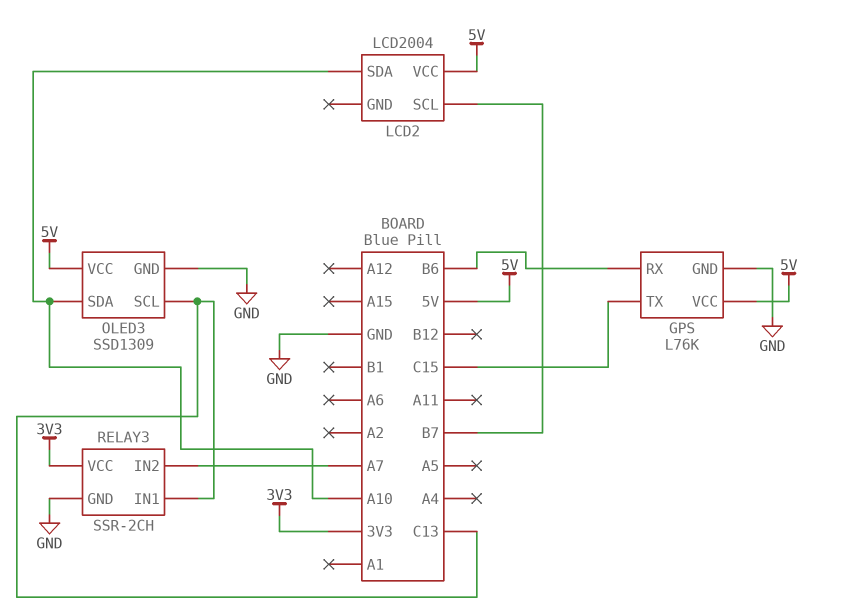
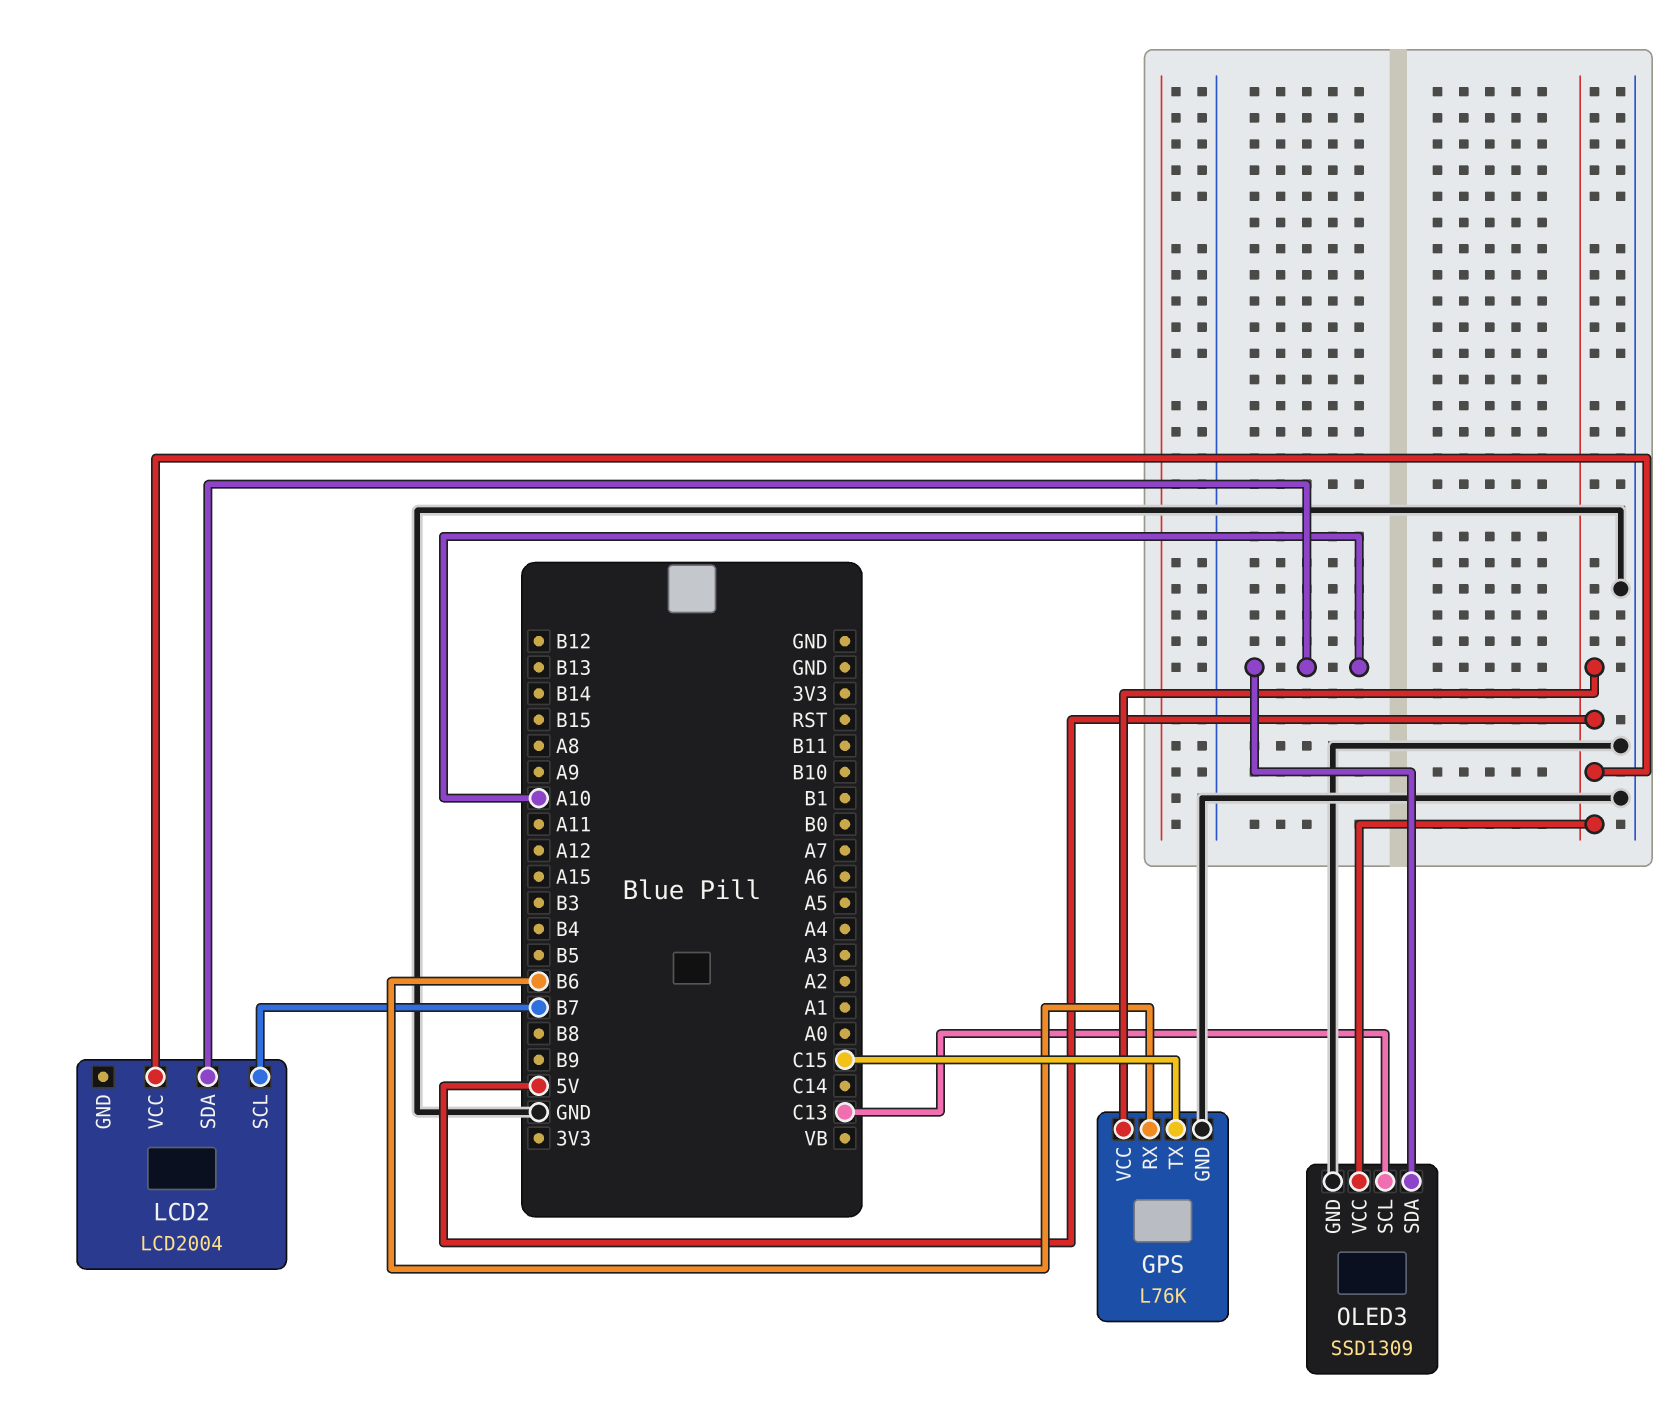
RELAY3: SSR-2CH -> none
RELAY3 pin GND: GND -> none
RELAY3 pin IN1: C13 -> none
RELAY3 pin IN2: A7 -> none
RELAY3 pin VCC: 3V3 -> none

